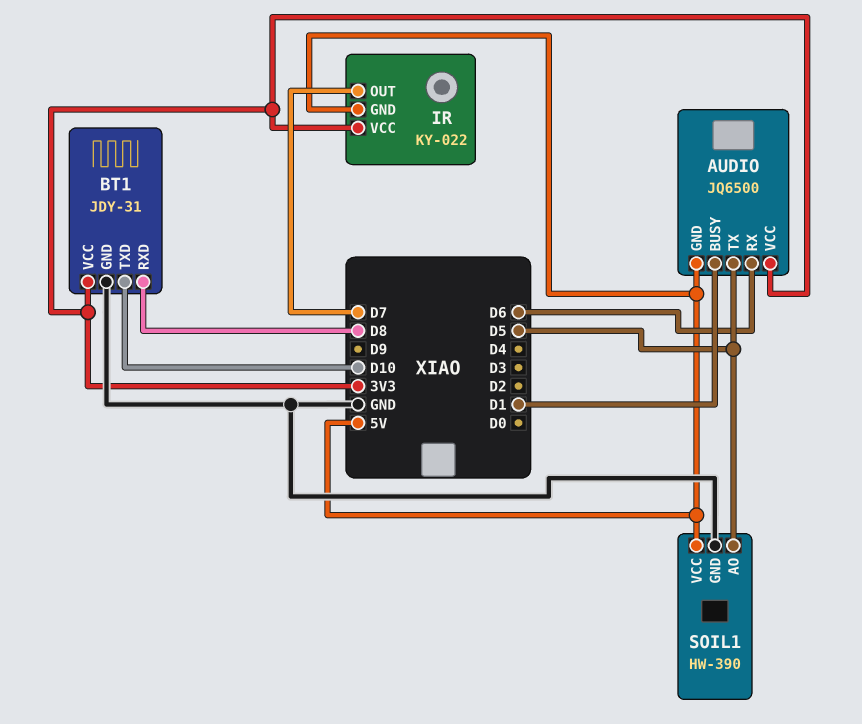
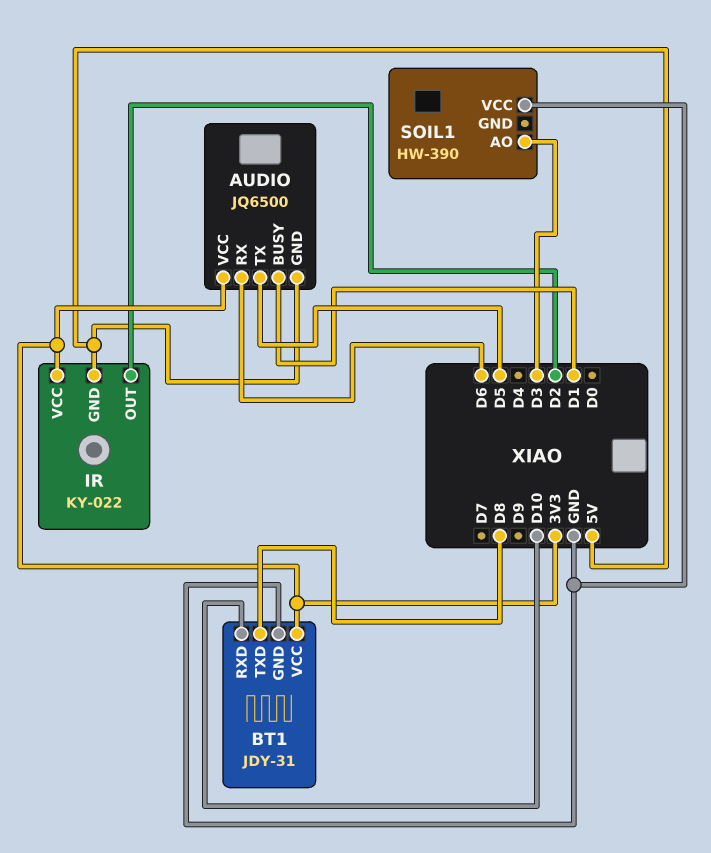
BT1 pin RXD: D8 -> D10
BT1 pin TXD: D10 -> D8
IR pin OUT: D7 -> D2
SOIL1 pin AO: D5 -> D3
SOIL1 pin GND: GND -> none
SOIL1 pin VCC: 5V -> GND

